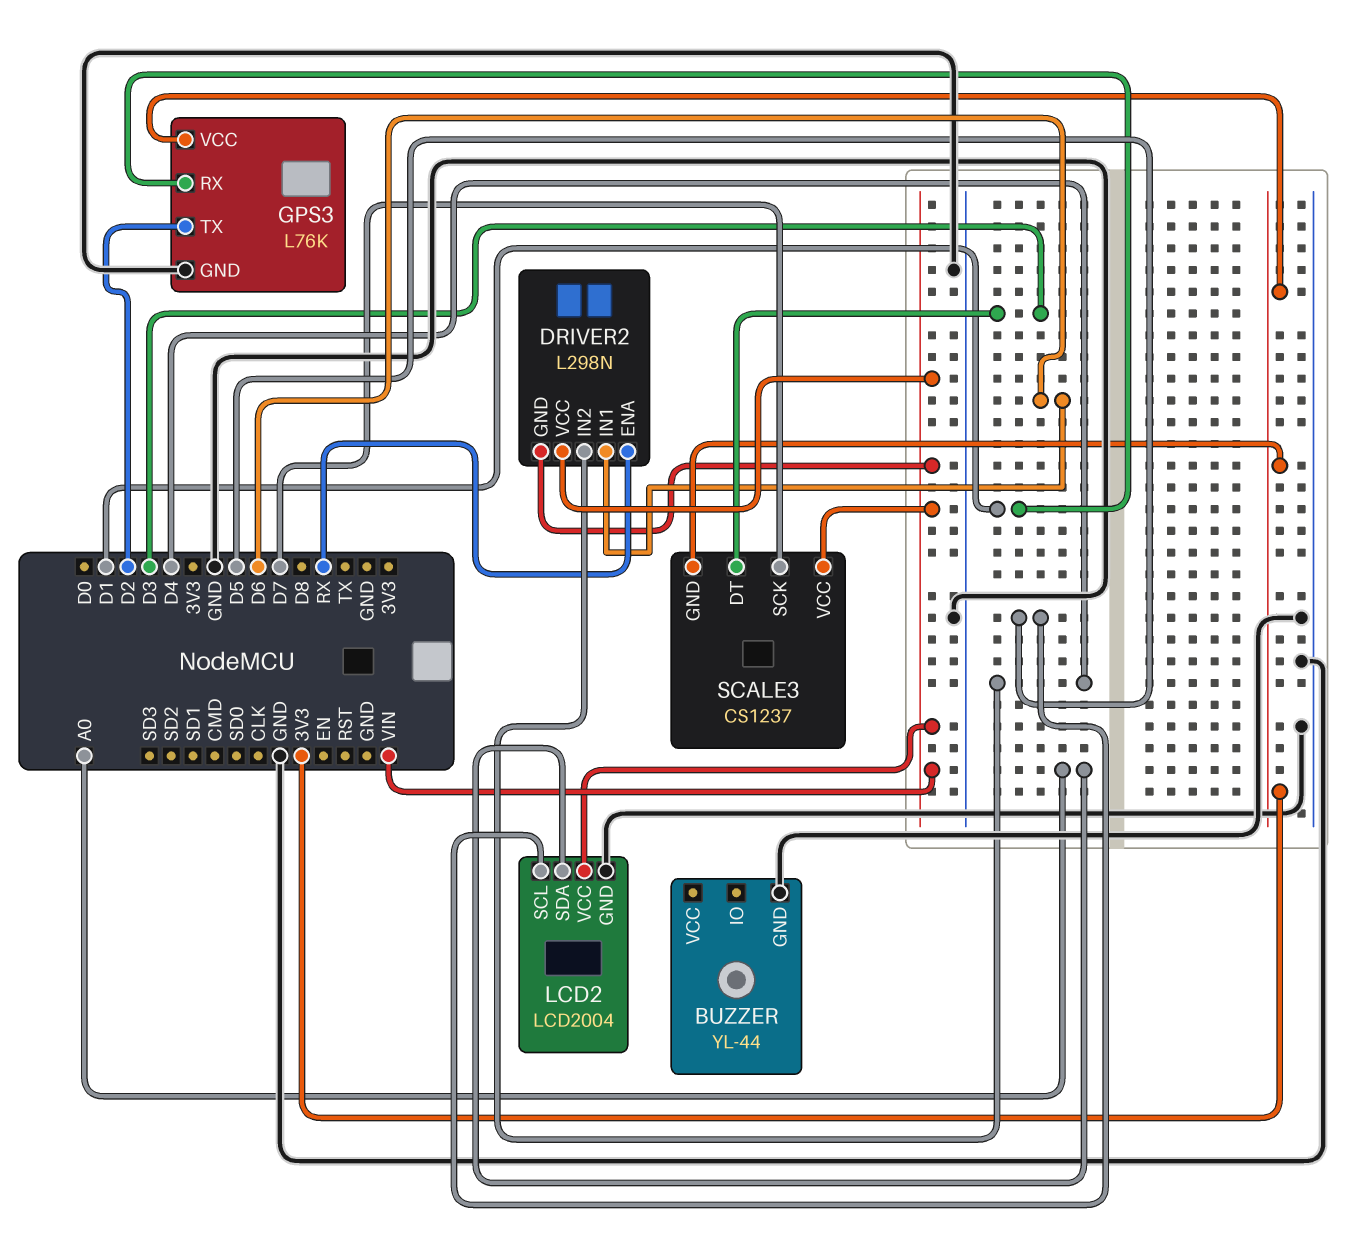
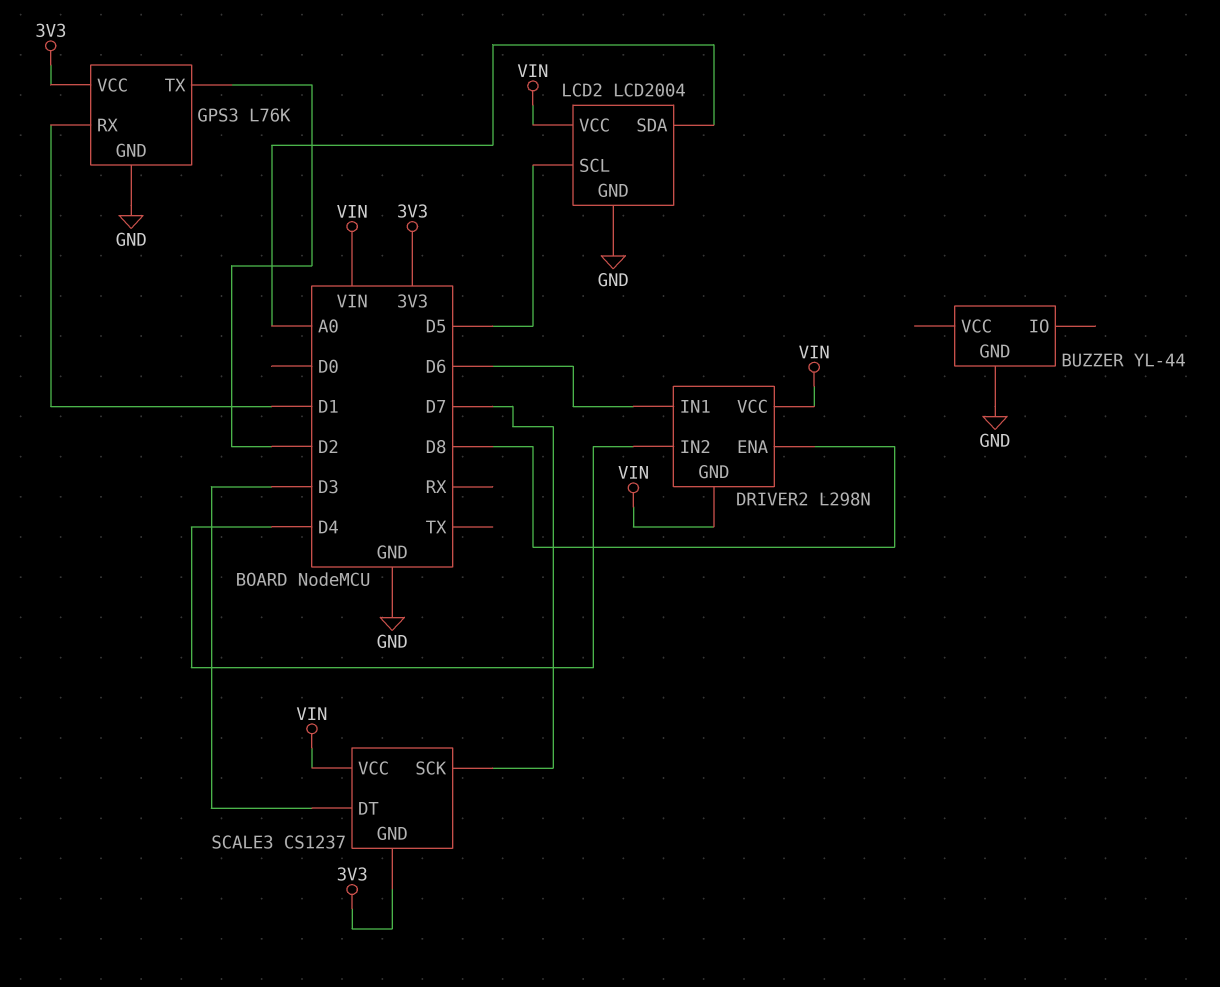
DRIVER2 pin ENA: RX -> D8

